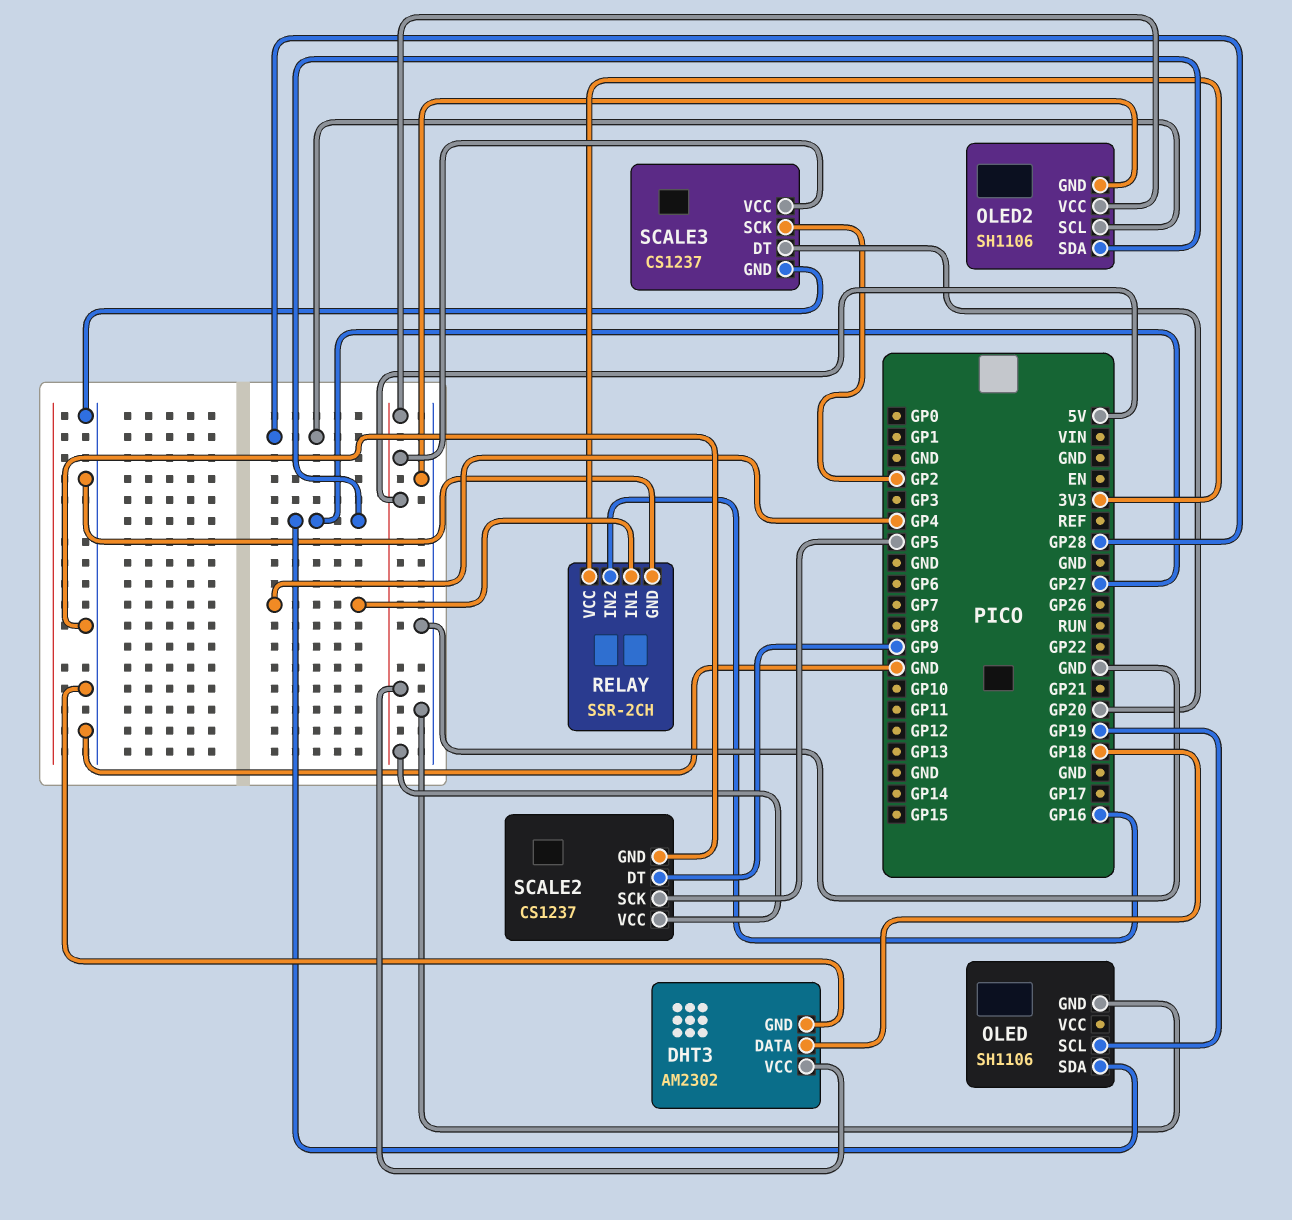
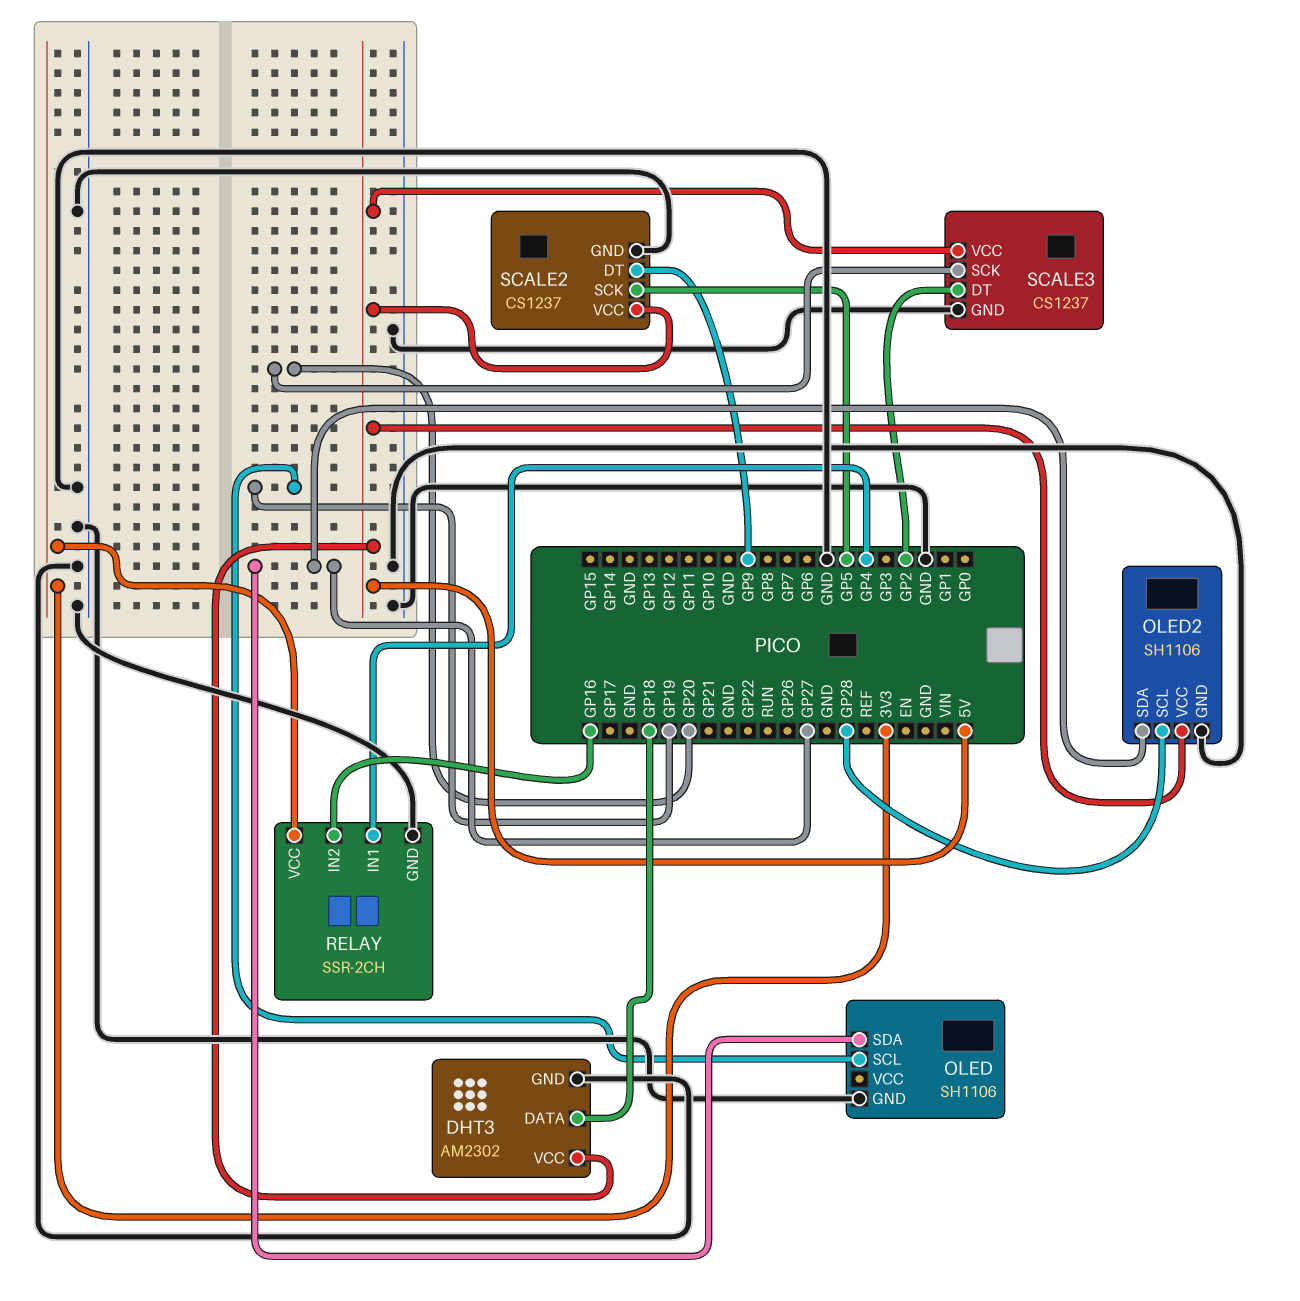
SCALE3 pin DT: GP20 -> GP2
SCALE3 pin SCK: GP2 -> GP20

